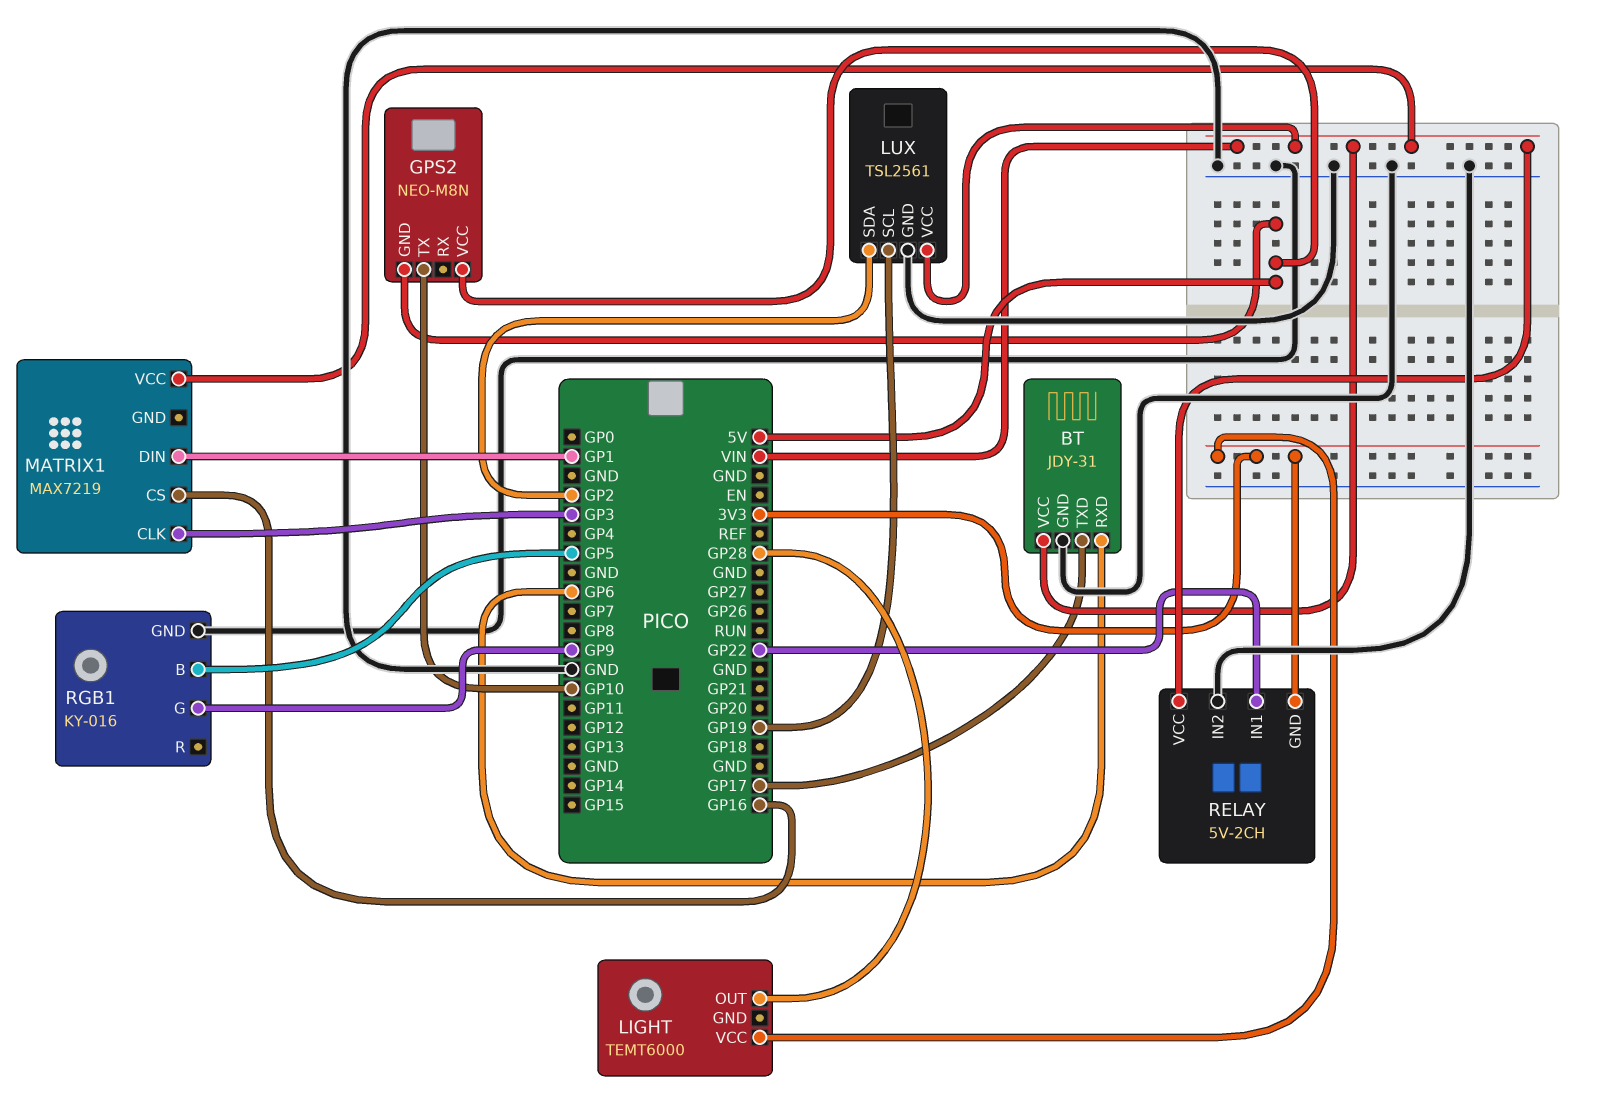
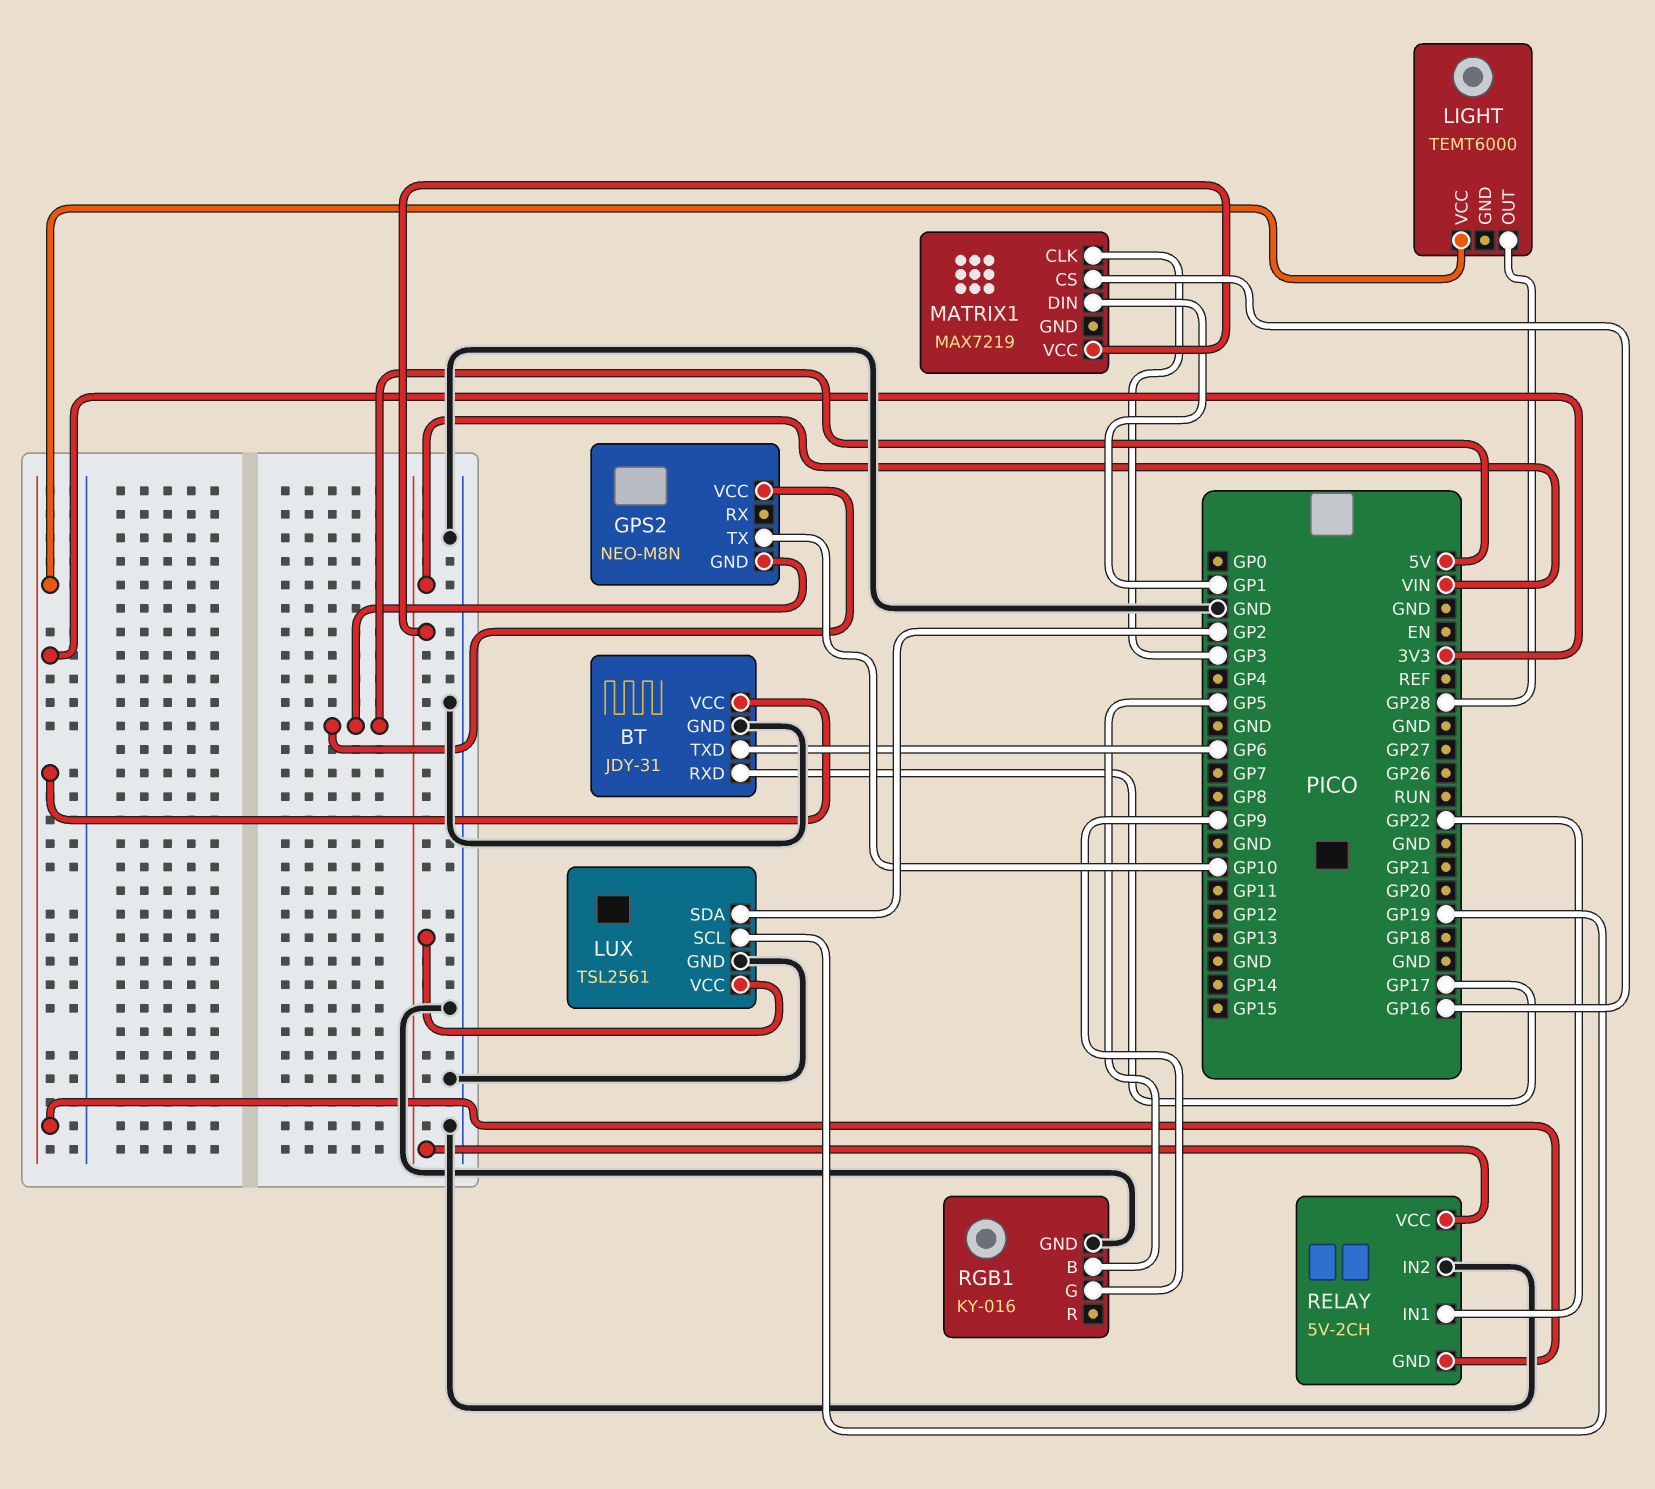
BT pin RXD: GP6 -> GP17
BT pin TXD: GP17 -> GP6
BT pin VCC: VIN -> 3V3

